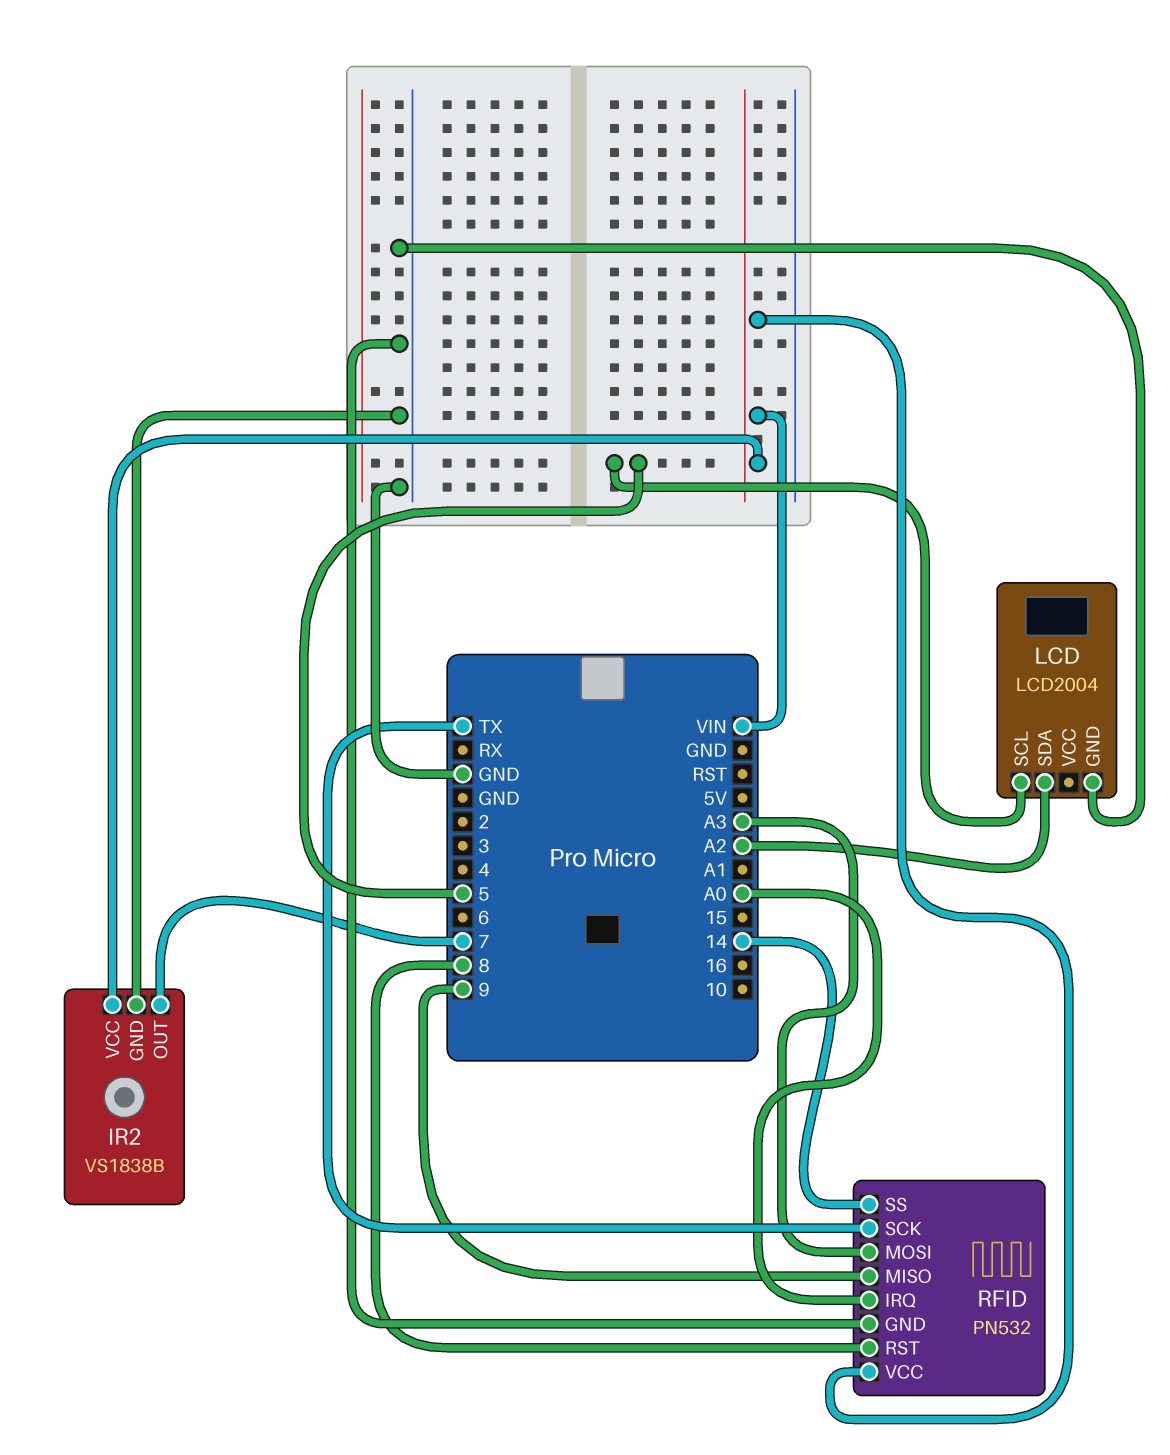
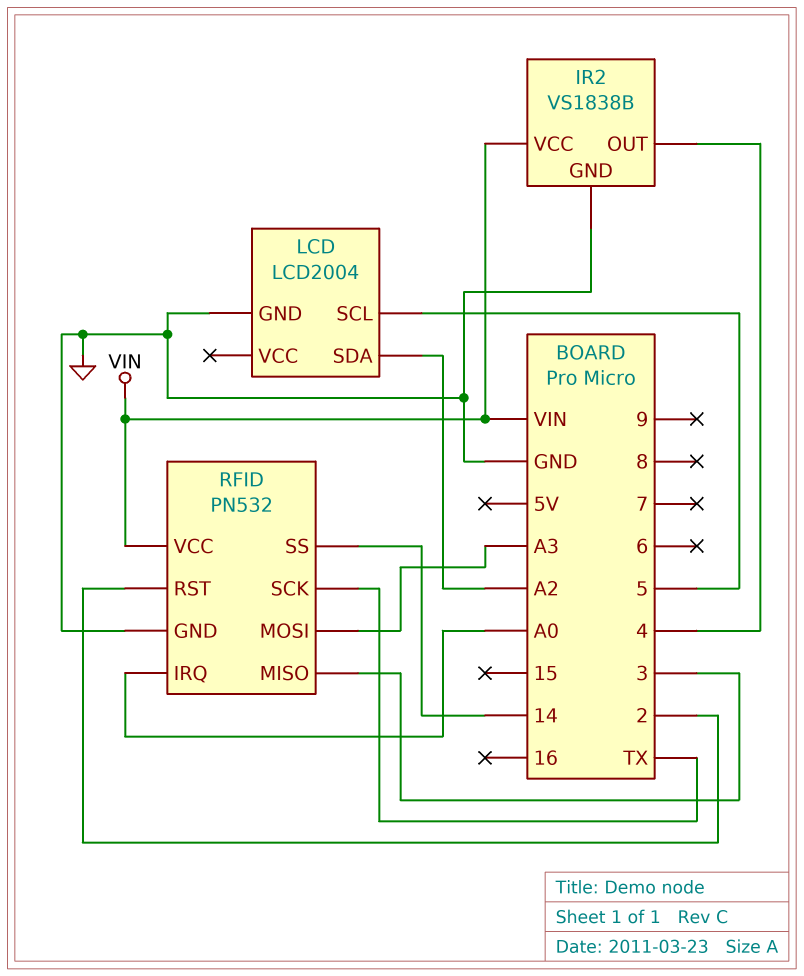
IR2 pin OUT: 7 -> 4
RFID pin MISO: 9 -> 3
RFID pin RST: 8 -> 2

